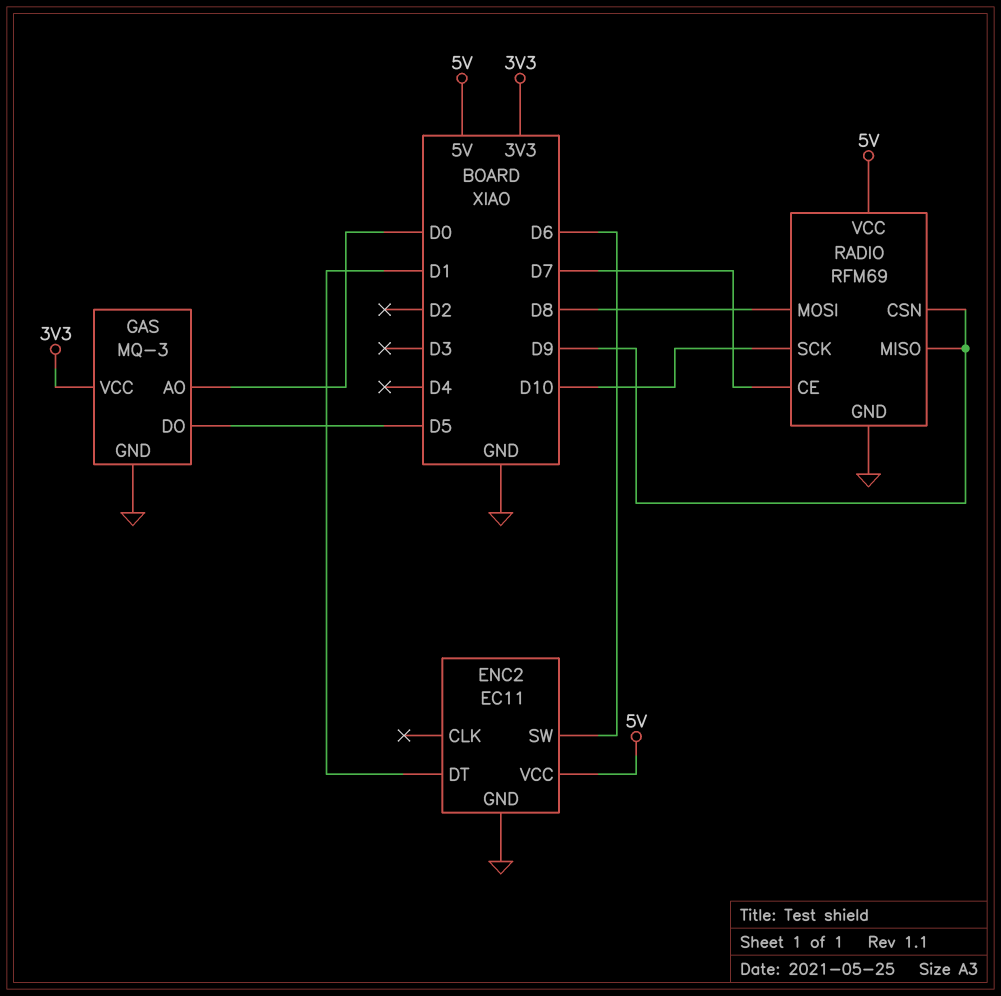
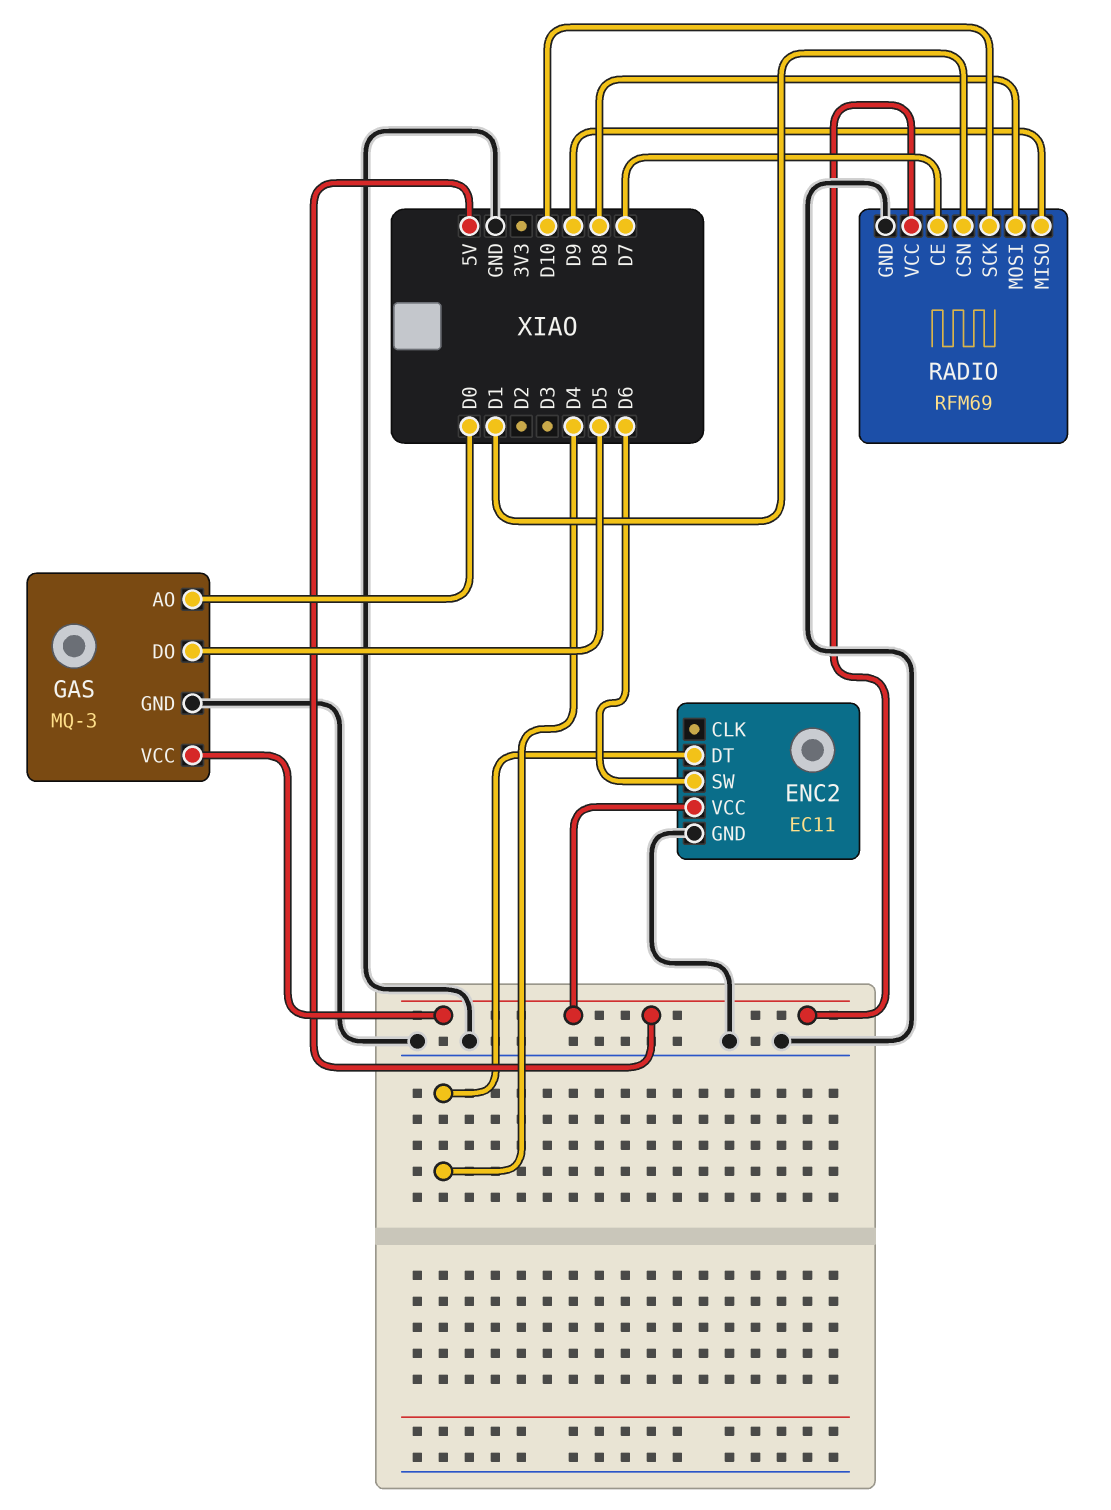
ENC2 pin DT: D1 -> D4
GAS pin VCC: 3V3 -> 5V
RADIO pin CSN: D9 -> D1

